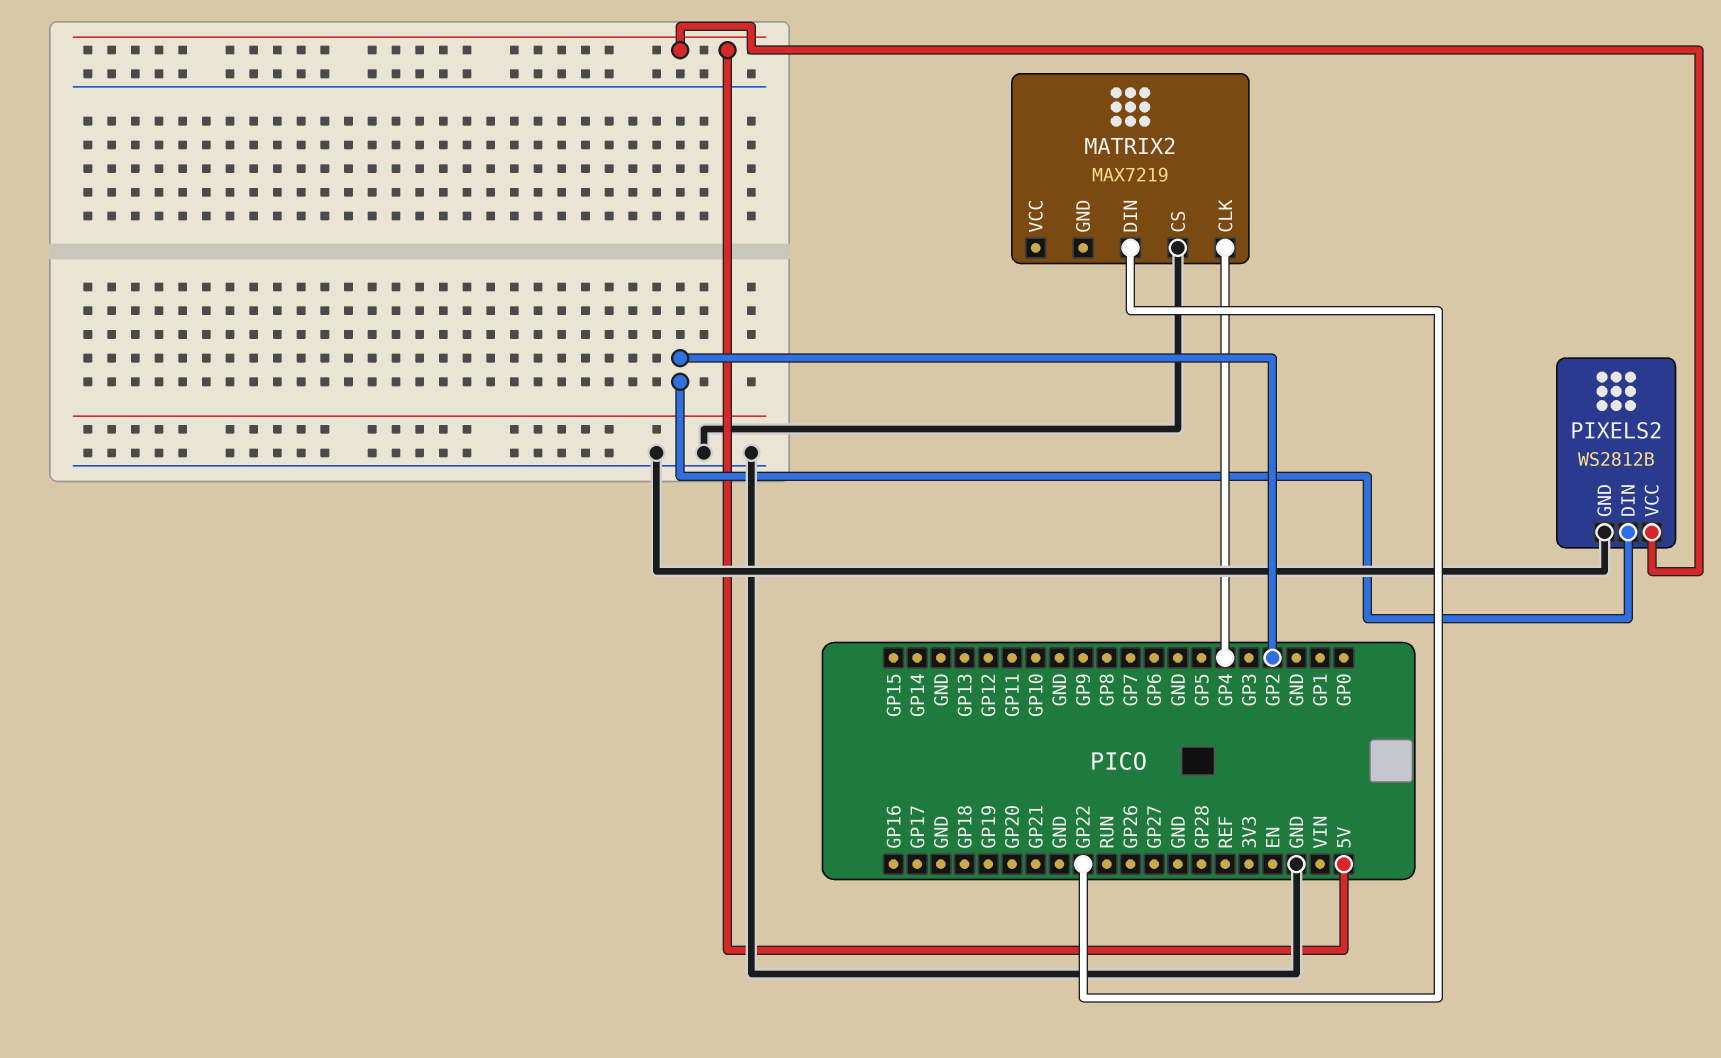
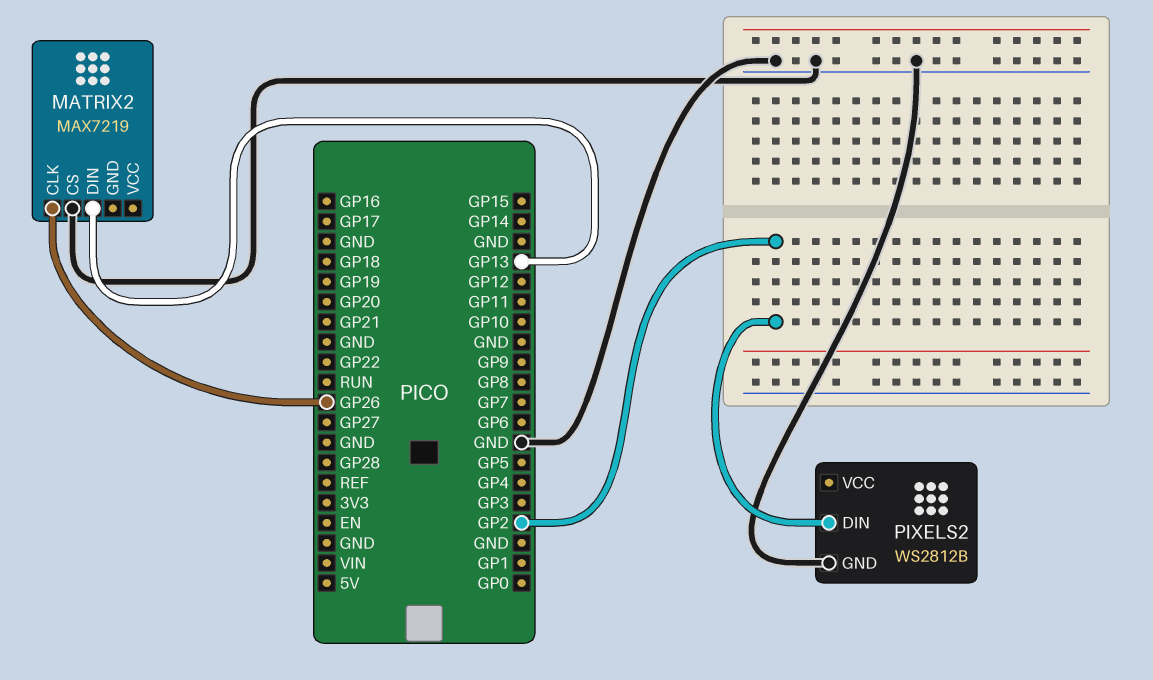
MATRIX2 pin CLK: GP4 -> GP26
MATRIX2 pin DIN: GP22 -> GP13
PIXELS2 pin VCC: 5V -> none

